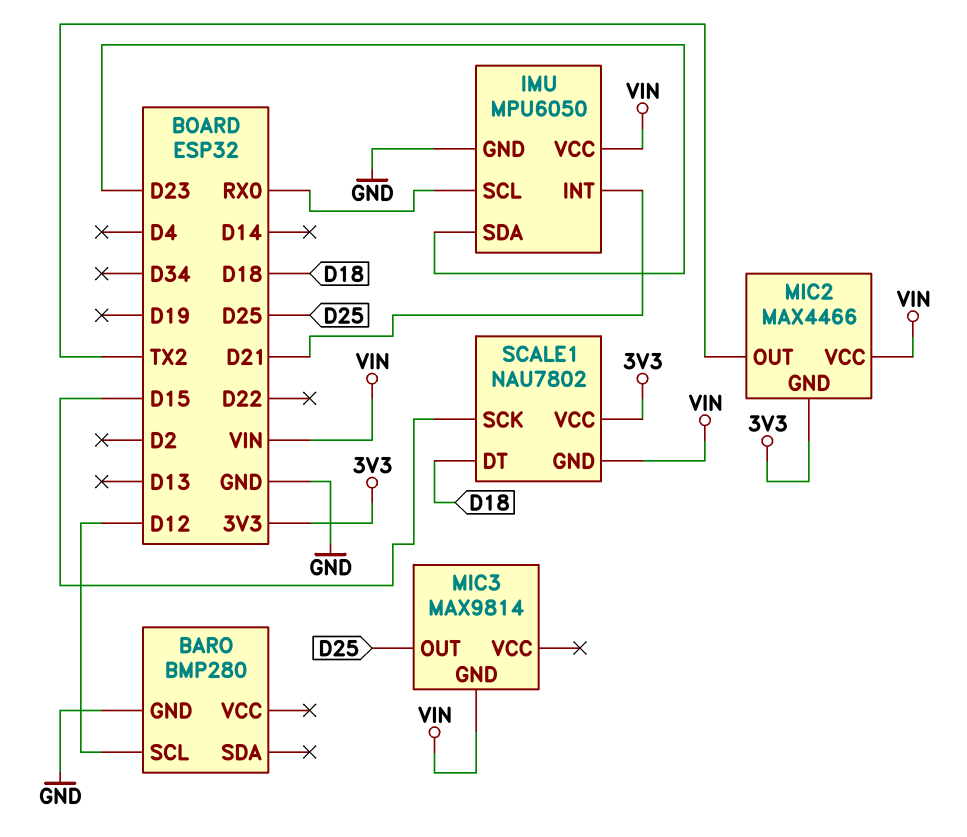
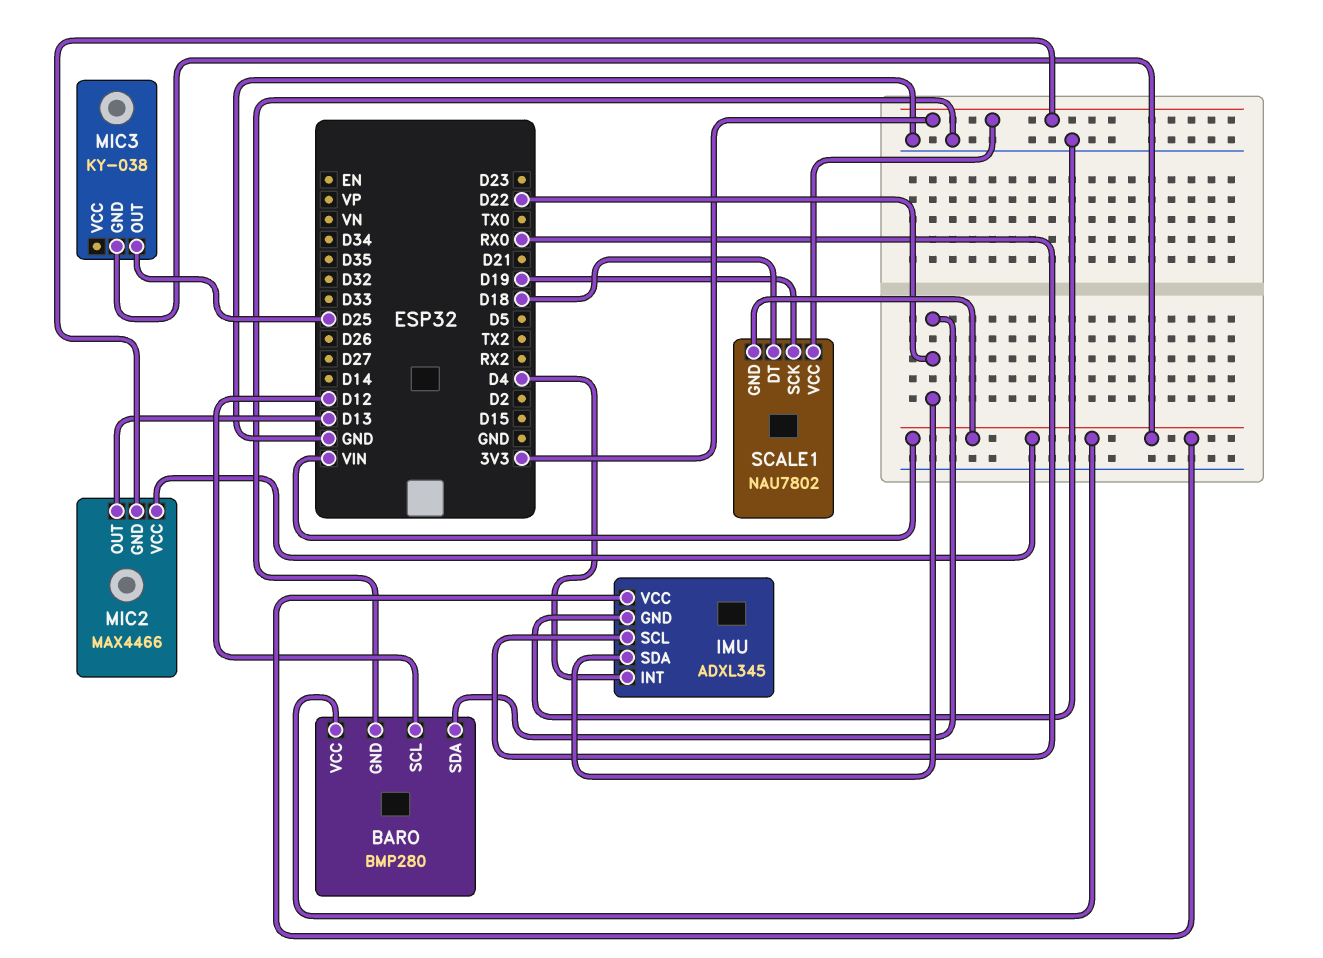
BARO pin SDA: none -> D22
BARO pin VCC: none -> VIN
IMU: MPU6050 -> ADXL345
IMU pin INT: D21 -> D4
IMU pin SDA: D23 -> D22
MIC2 pin OUT: TX2 -> D13
MIC3: MAX9814 -> KY-038
SCALE1 pin SCK: D15 -> D19

